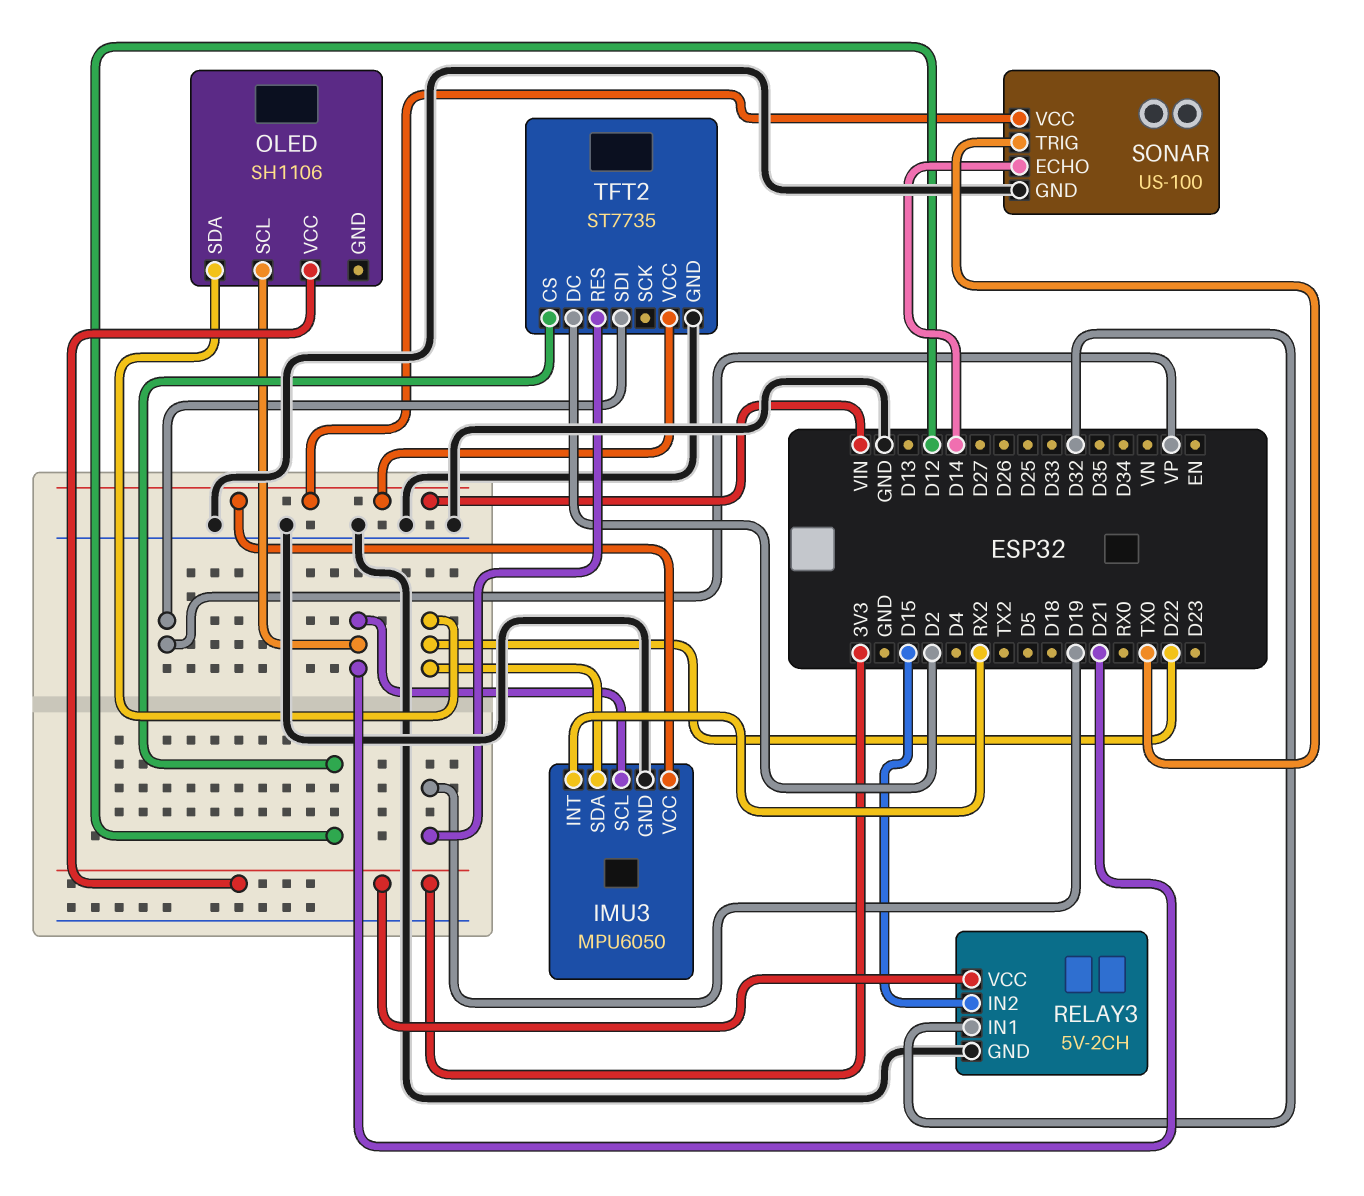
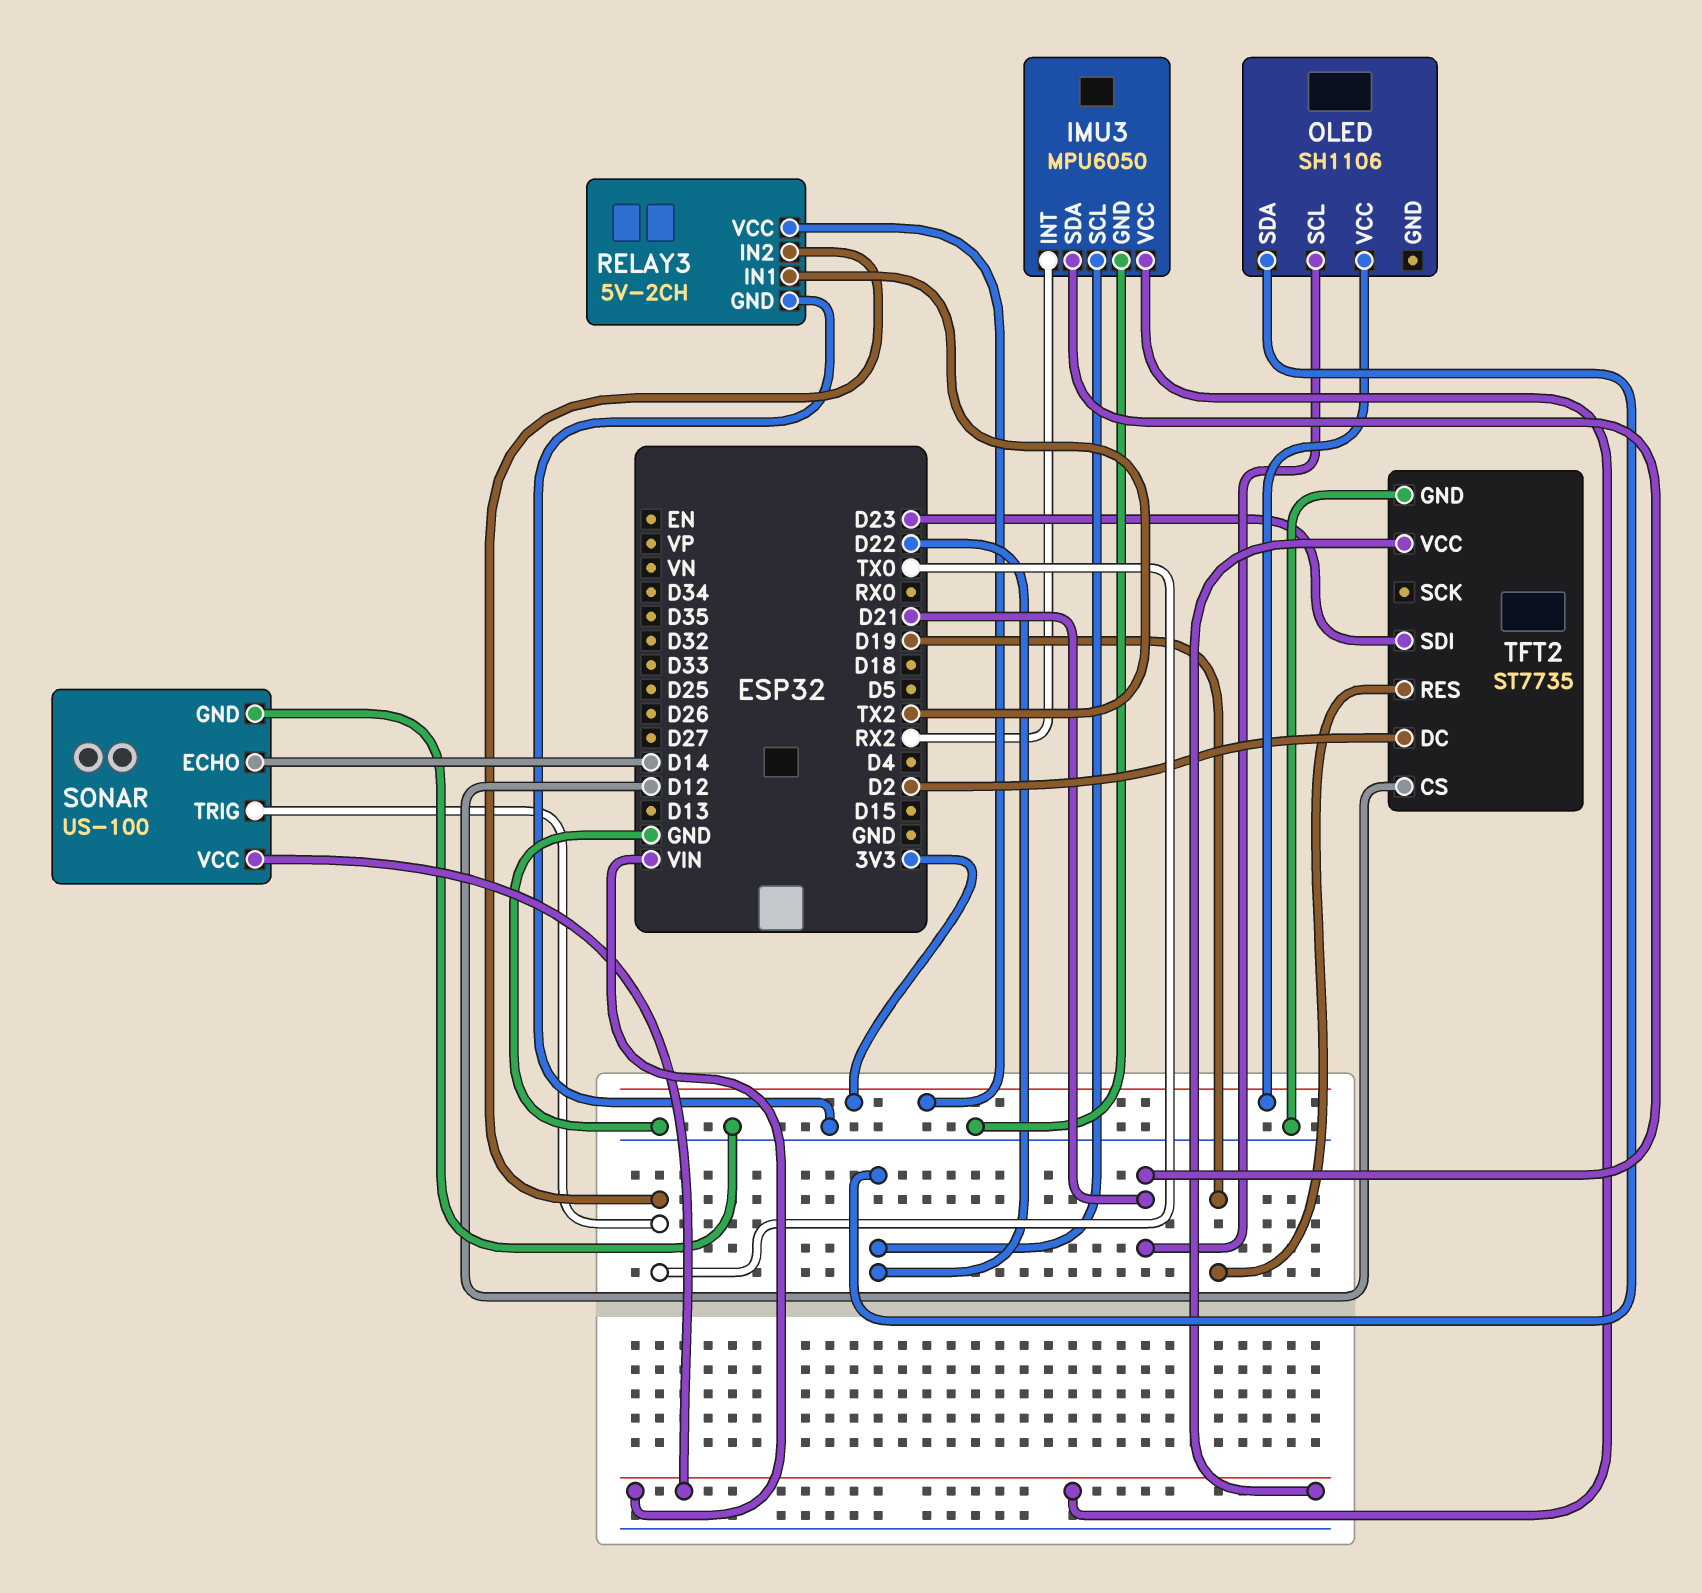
IMU3 pin SCL: D21 -> D22
IMU3 pin SDA: D22 -> D21
RELAY3 pin IN1: D32 -> TX2
RELAY3 pin IN2: D15 -> TX0
TFT2 pin SDI: VP -> D23

